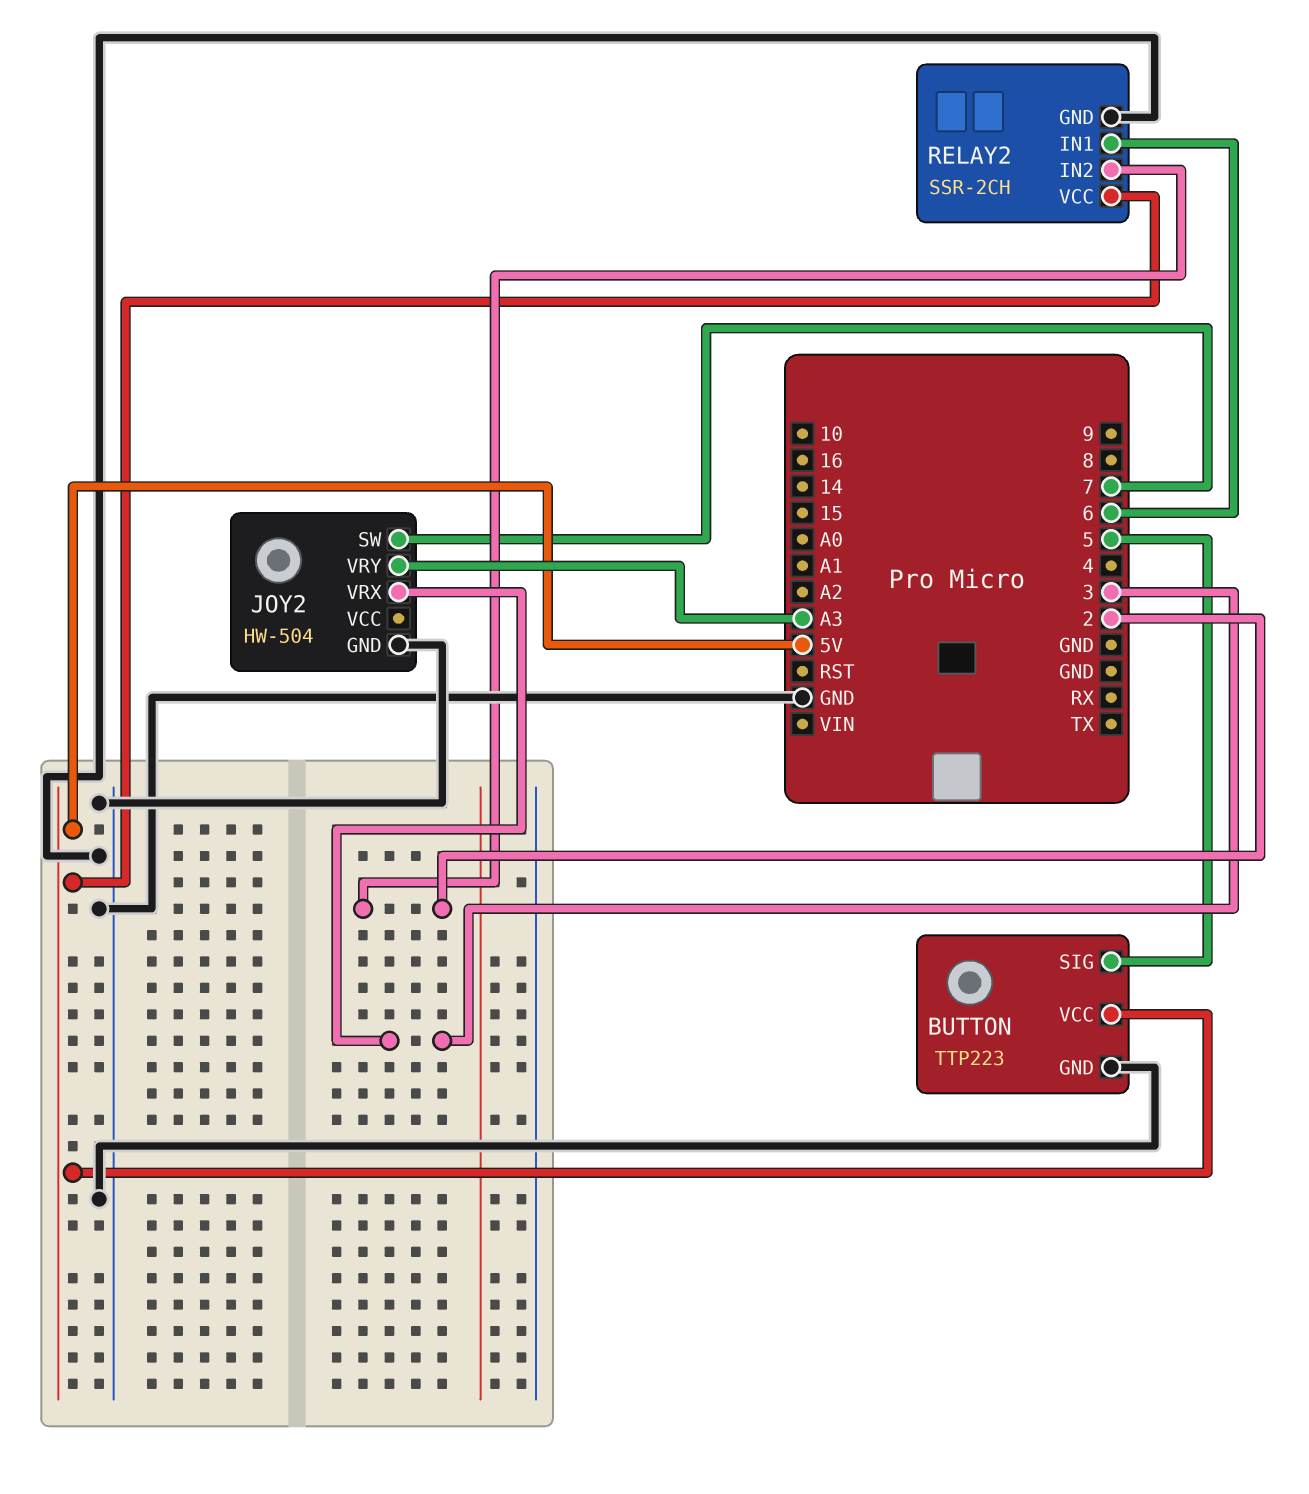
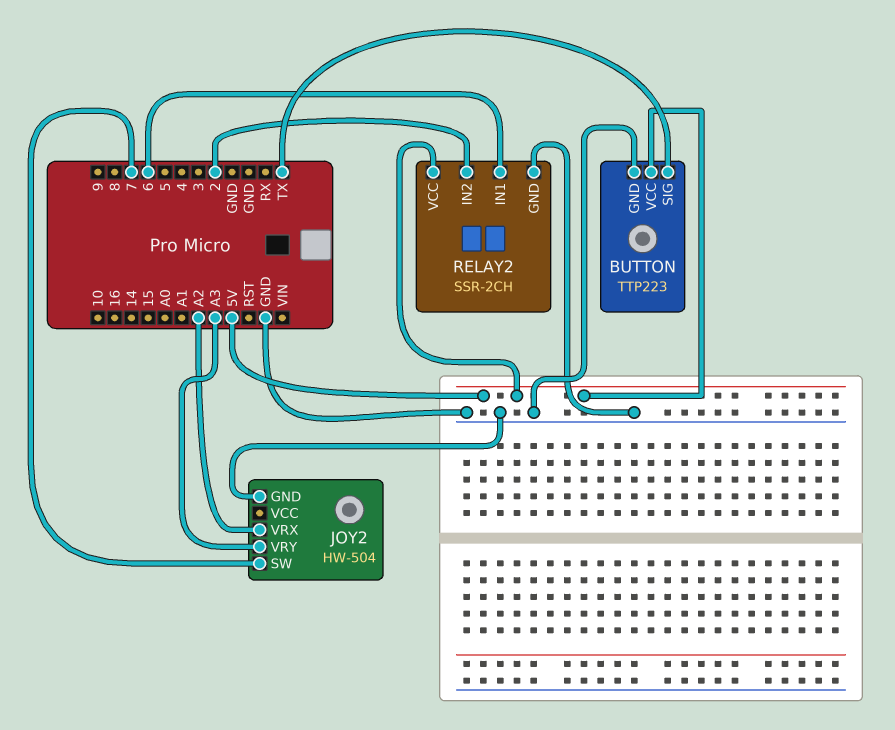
BUTTON pin SIG: 5 -> TX
JOY2 pin VRX: 3 -> A2

